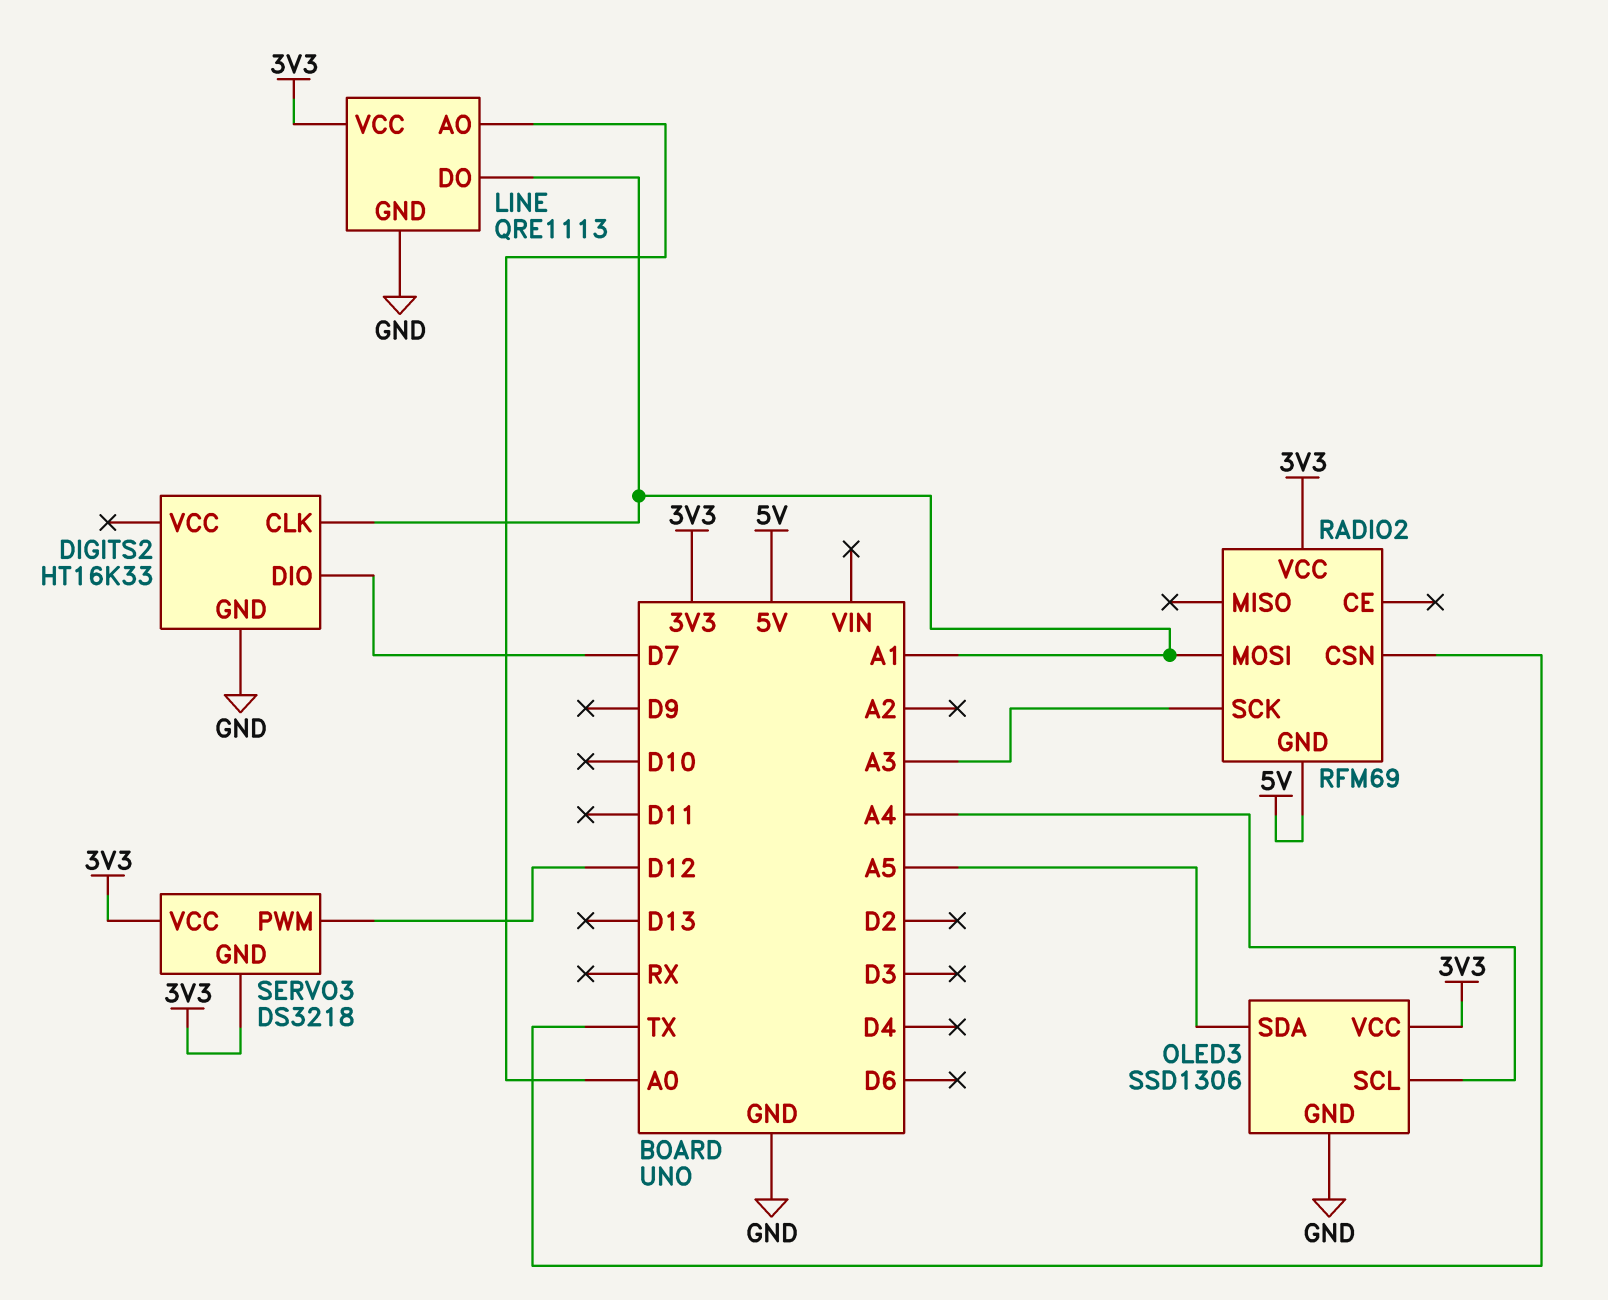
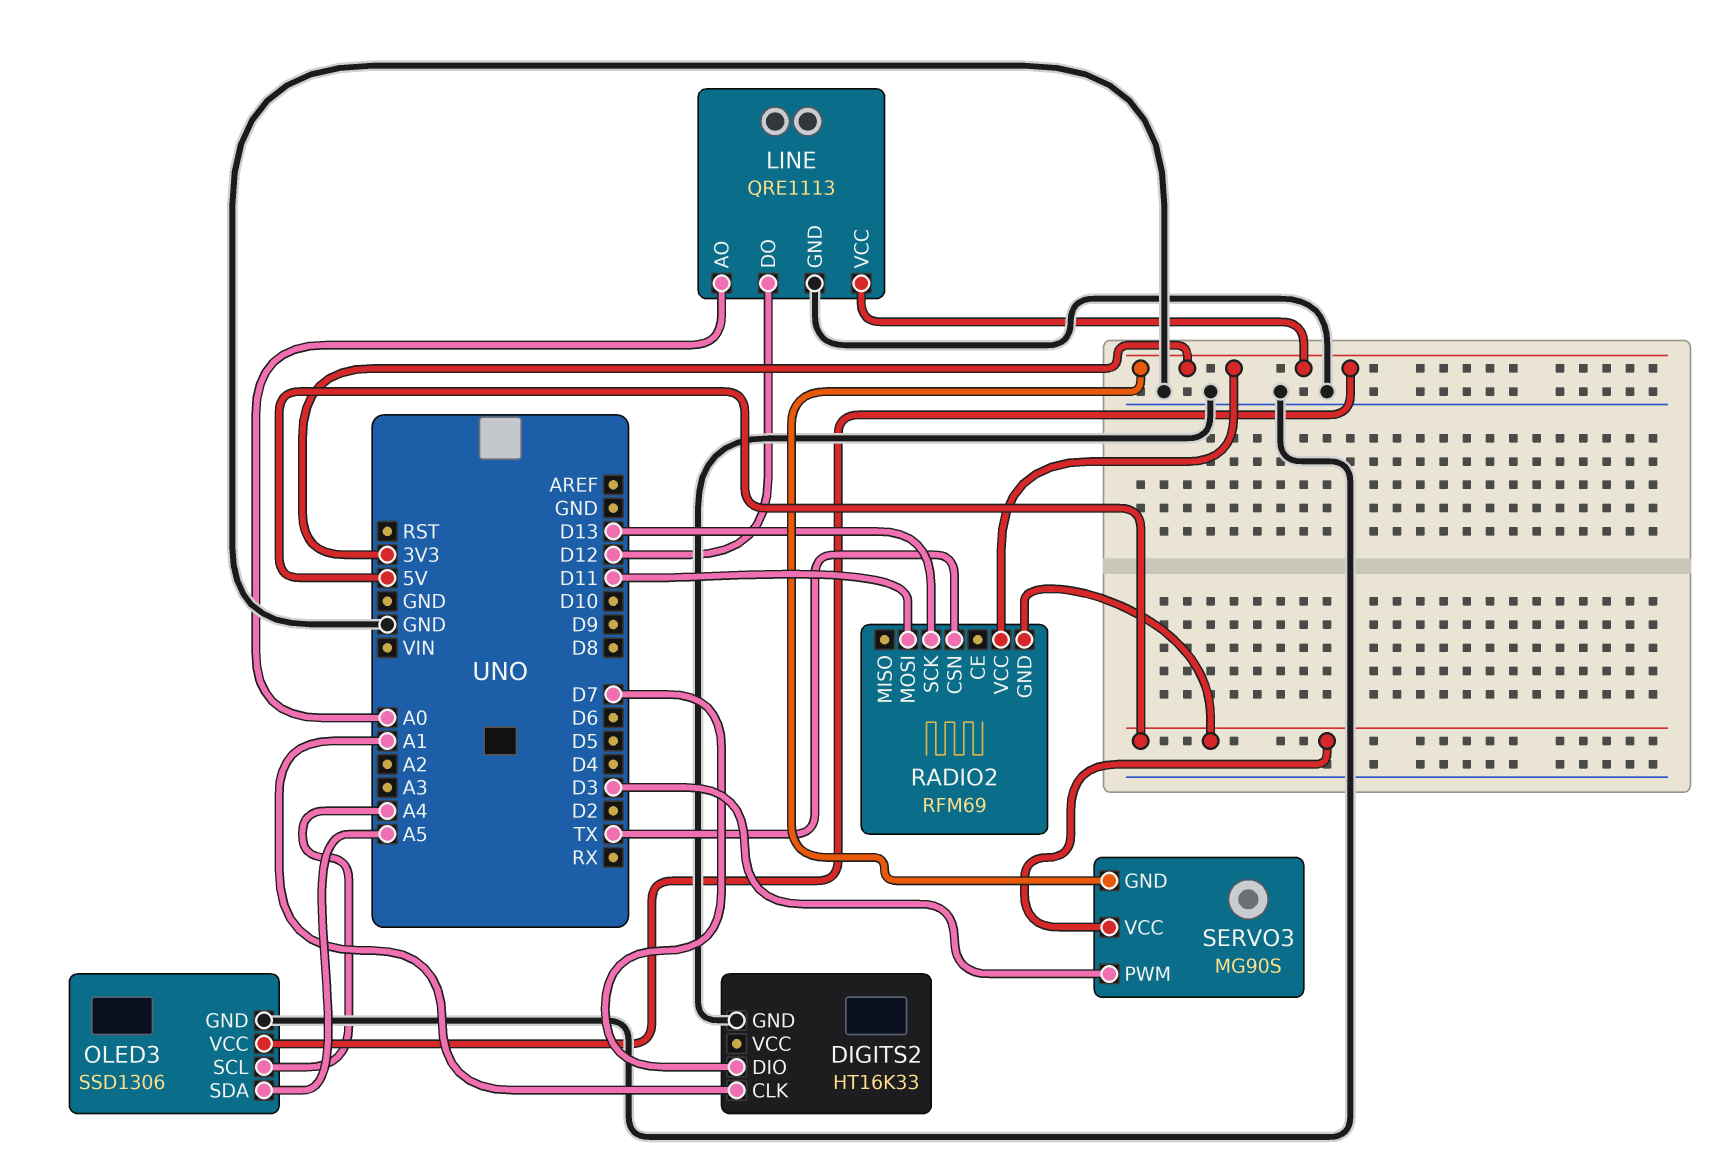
LINE pin DO: A1 -> D12
RADIO2 pin MOSI: A1 -> D11
RADIO2 pin SCK: A3 -> D13
SERVO3: DS3218 -> MG90S
SERVO3 pin PWM: D12 -> D3
SERVO3 pin VCC: 3V3 -> 5V

